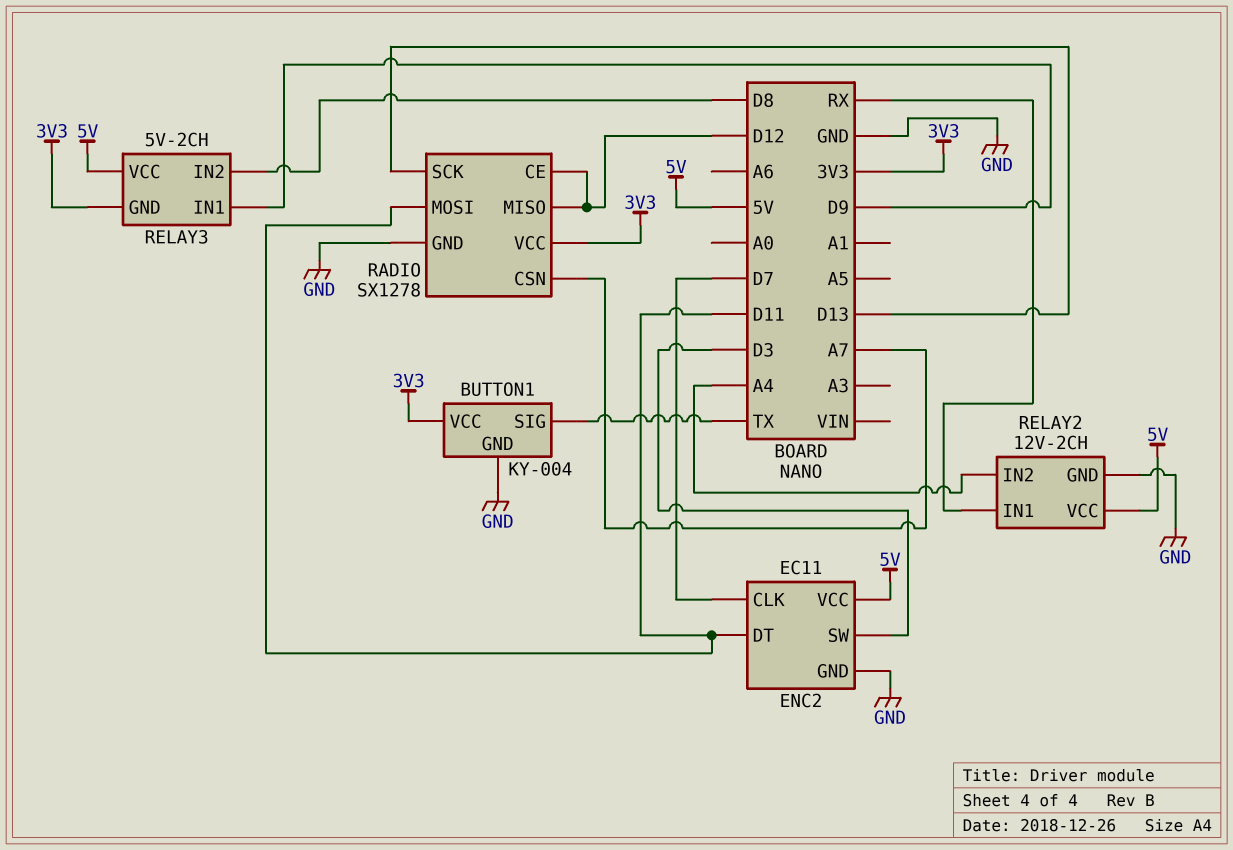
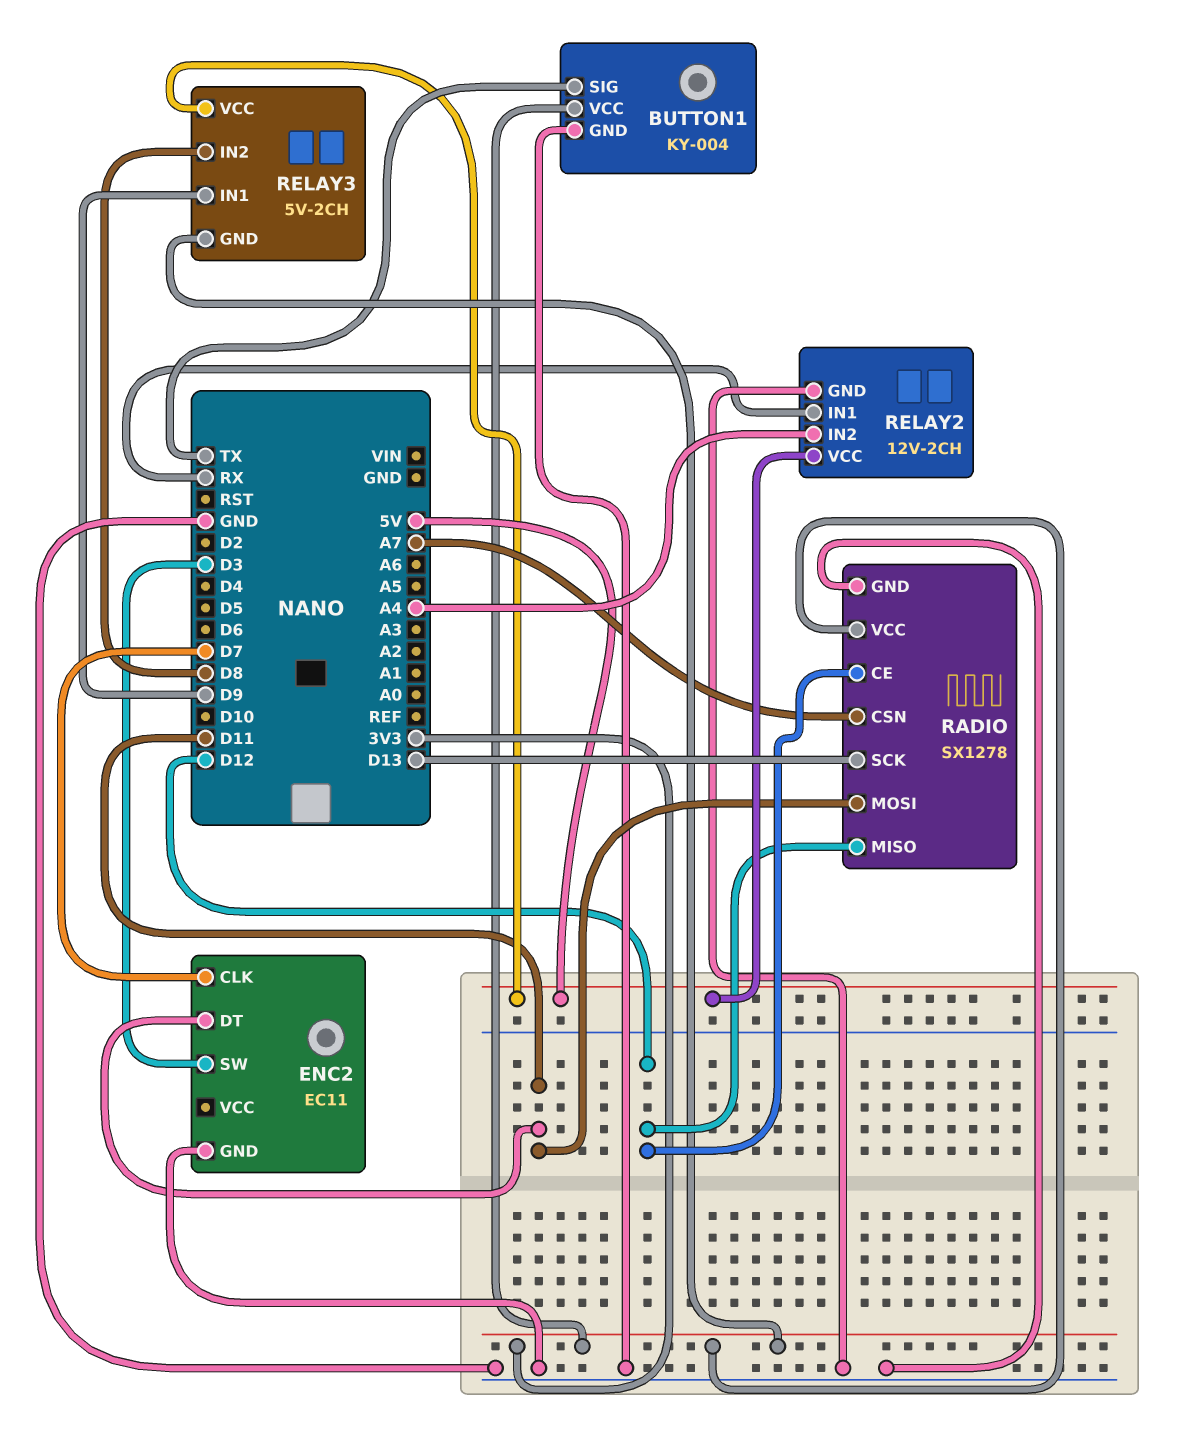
ENC2 pin VCC: 5V -> none

